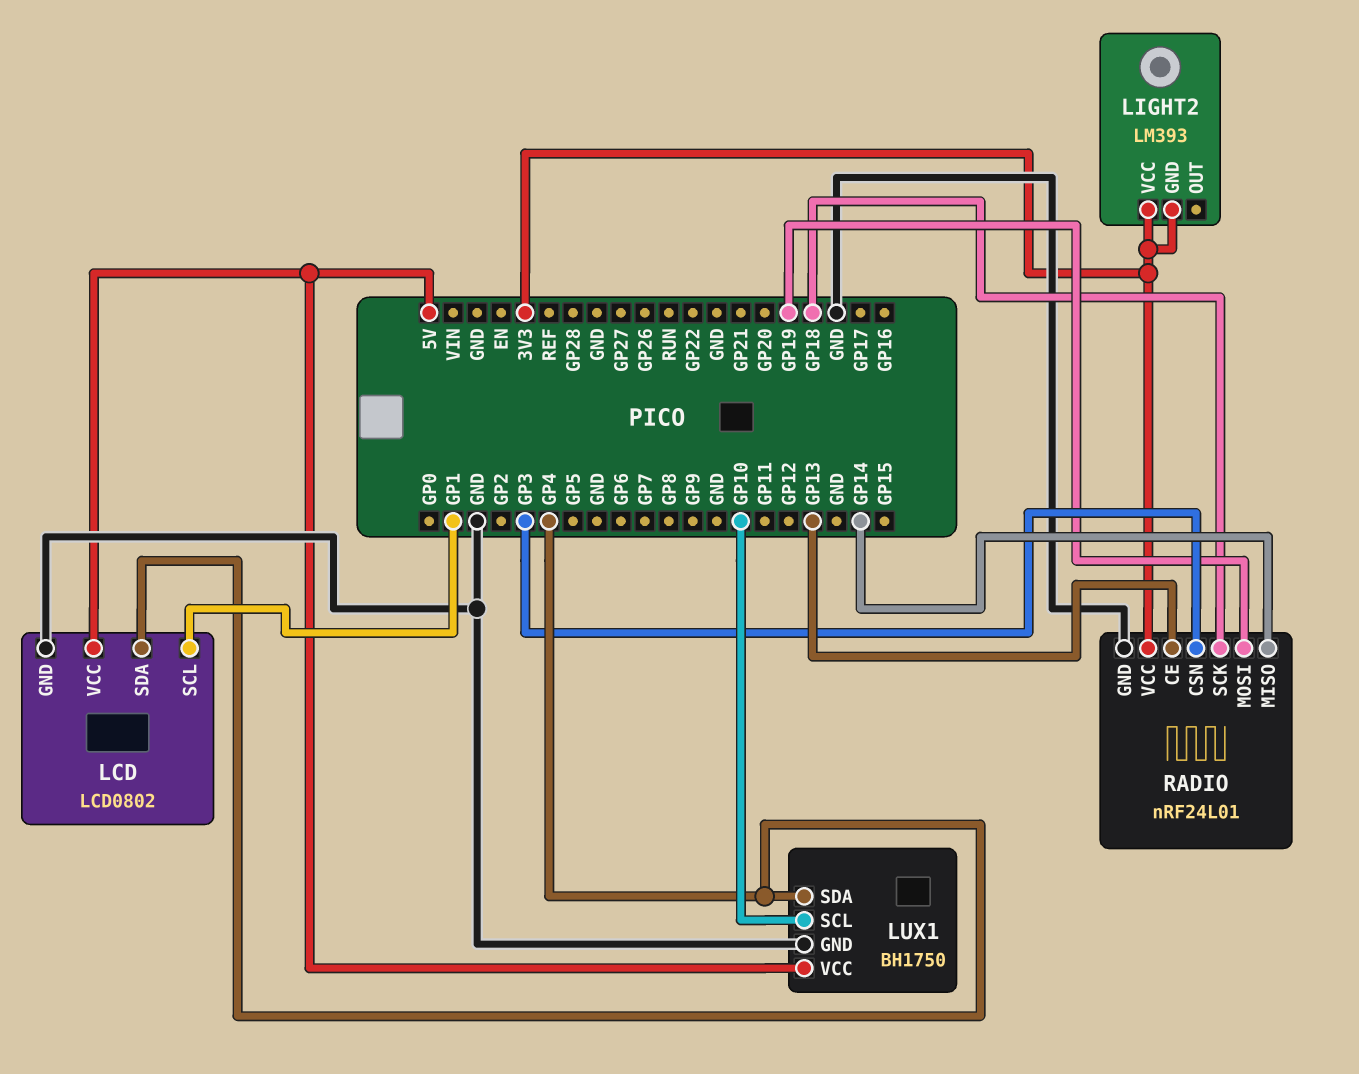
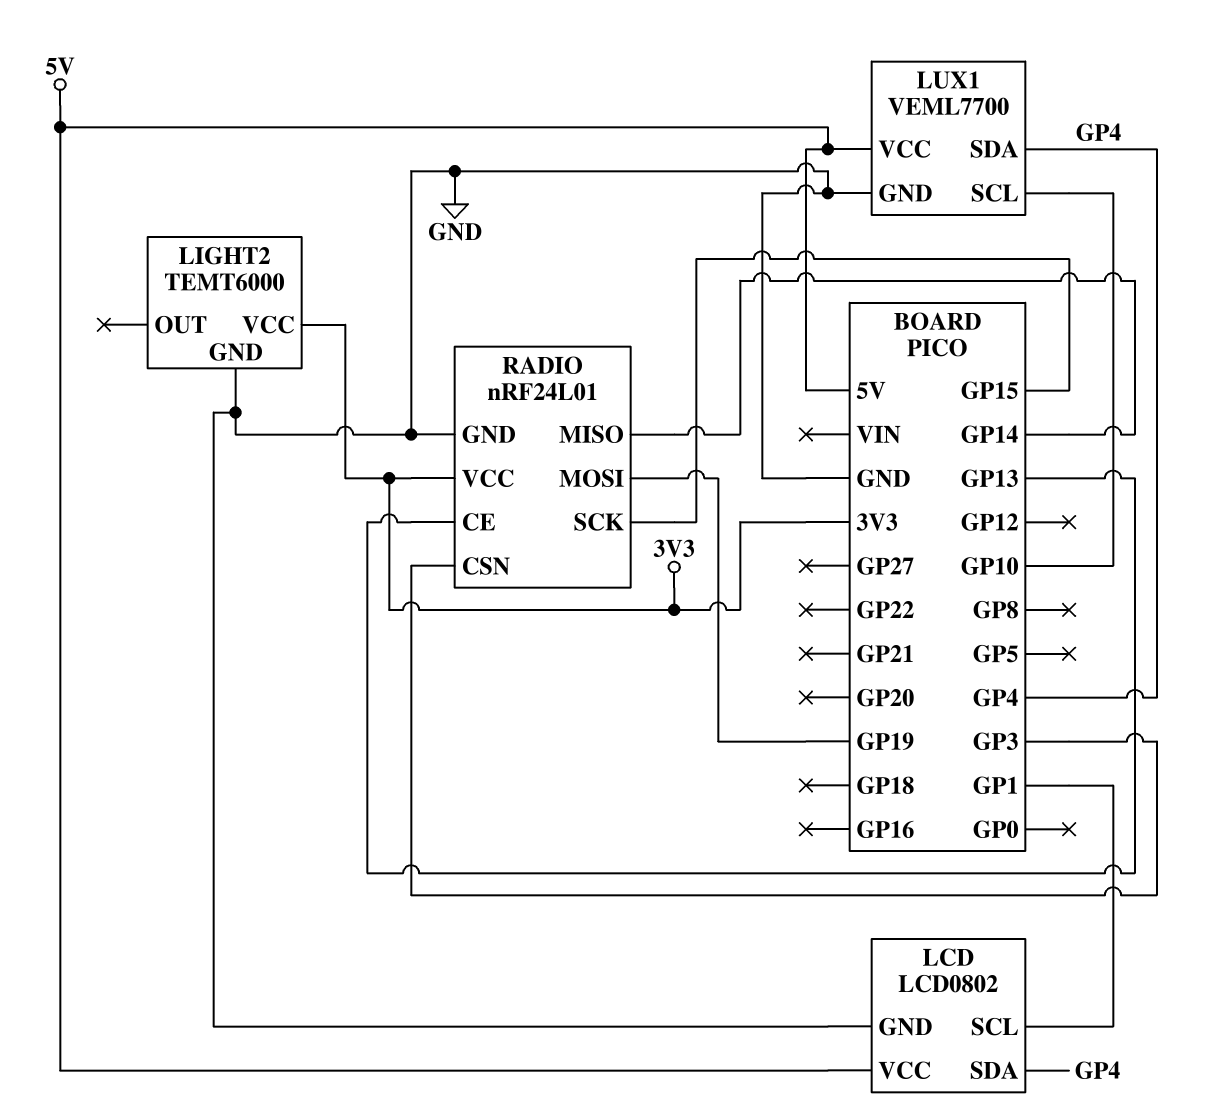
LIGHT2: LM393 -> TEMT6000
LIGHT2 pin GND: 3V3 -> GND
LUX1: BH1750 -> VEML7700
RADIO pin SCK: GP18 -> GP15

